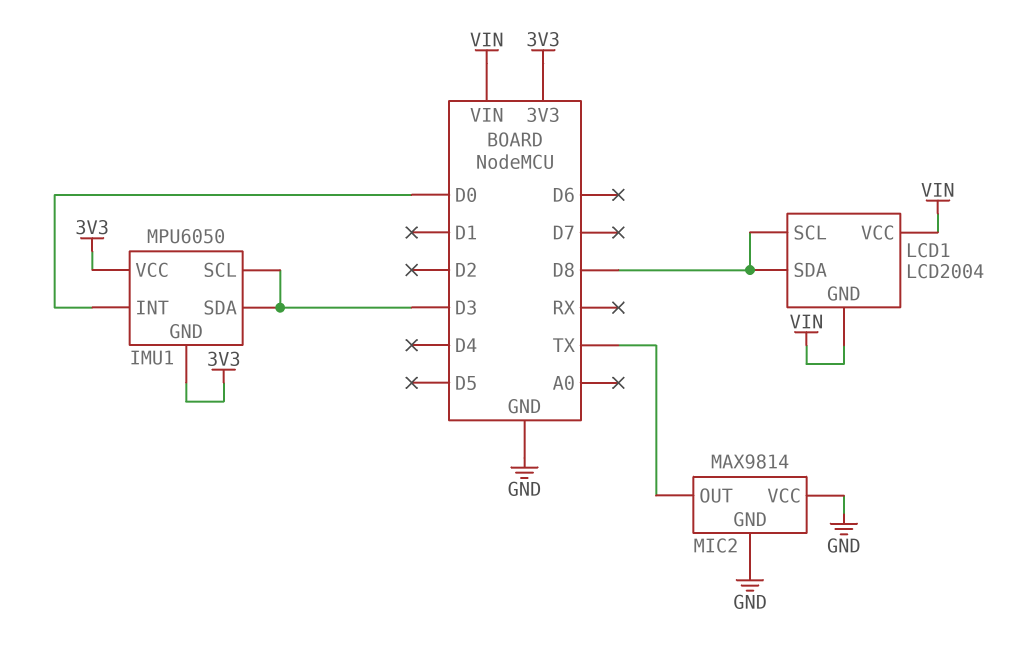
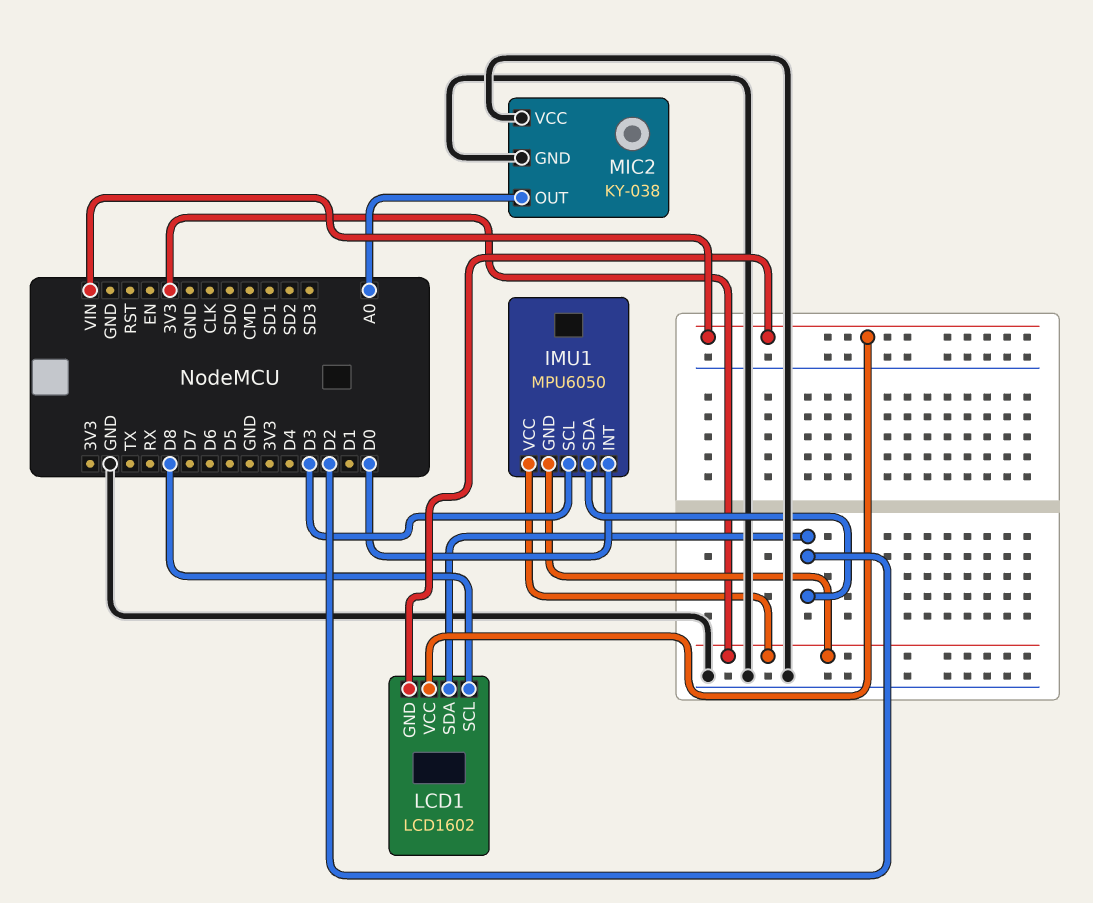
IMU1 pin SDA: D3 -> D2
LCD1: LCD2004 -> LCD1602
LCD1 pin SDA: D8 -> D2
MIC2: MAX9814 -> KY-038
MIC2 pin OUT: TX -> A0

